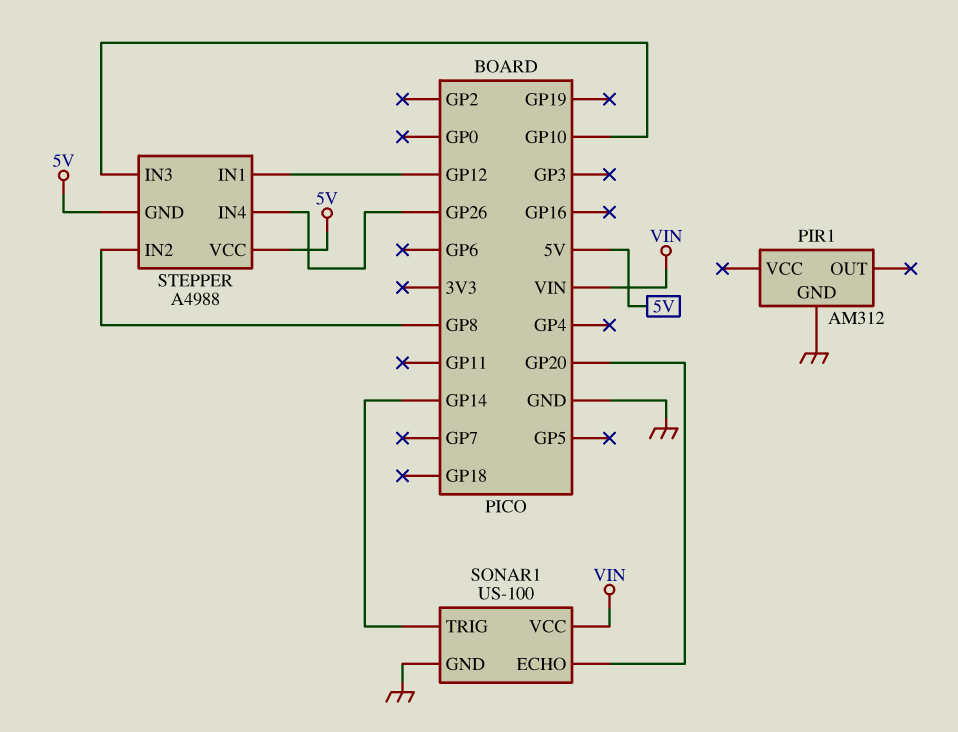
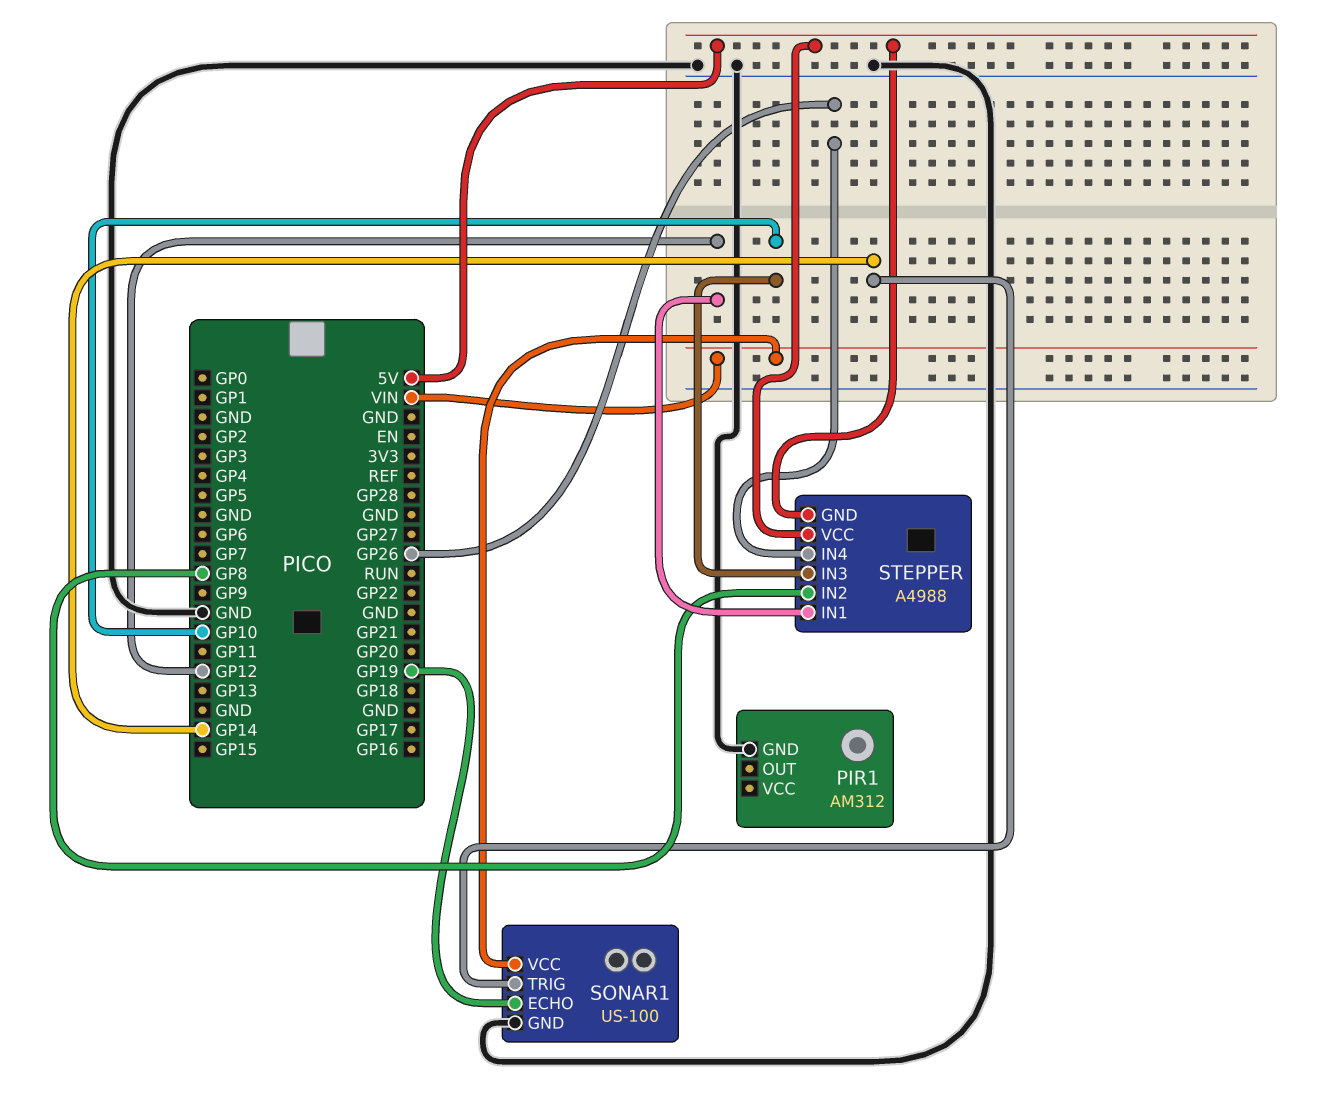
SONAR1 pin ECHO: GP20 -> GP19

